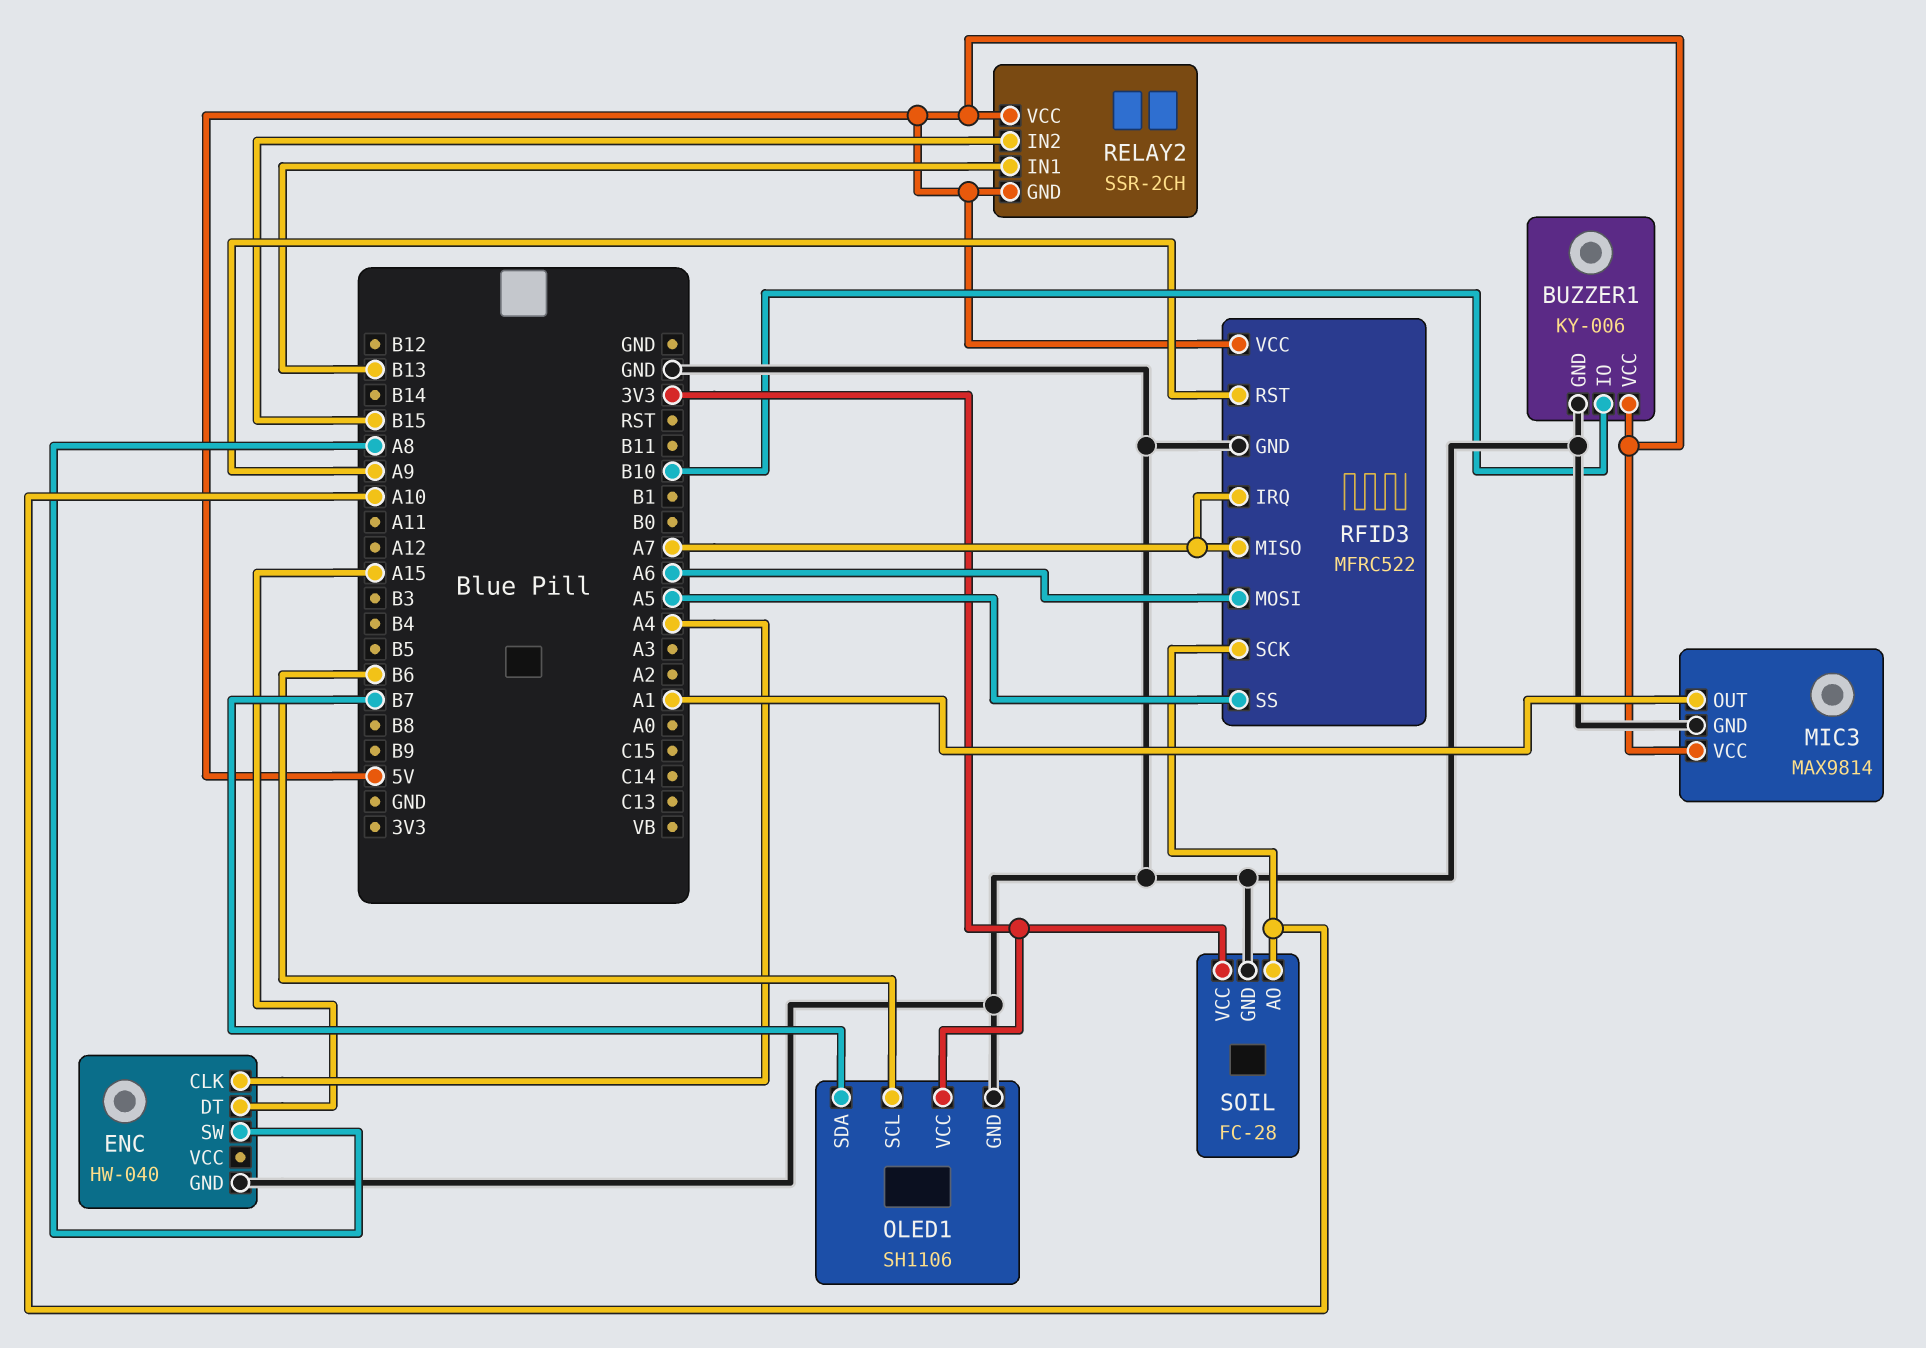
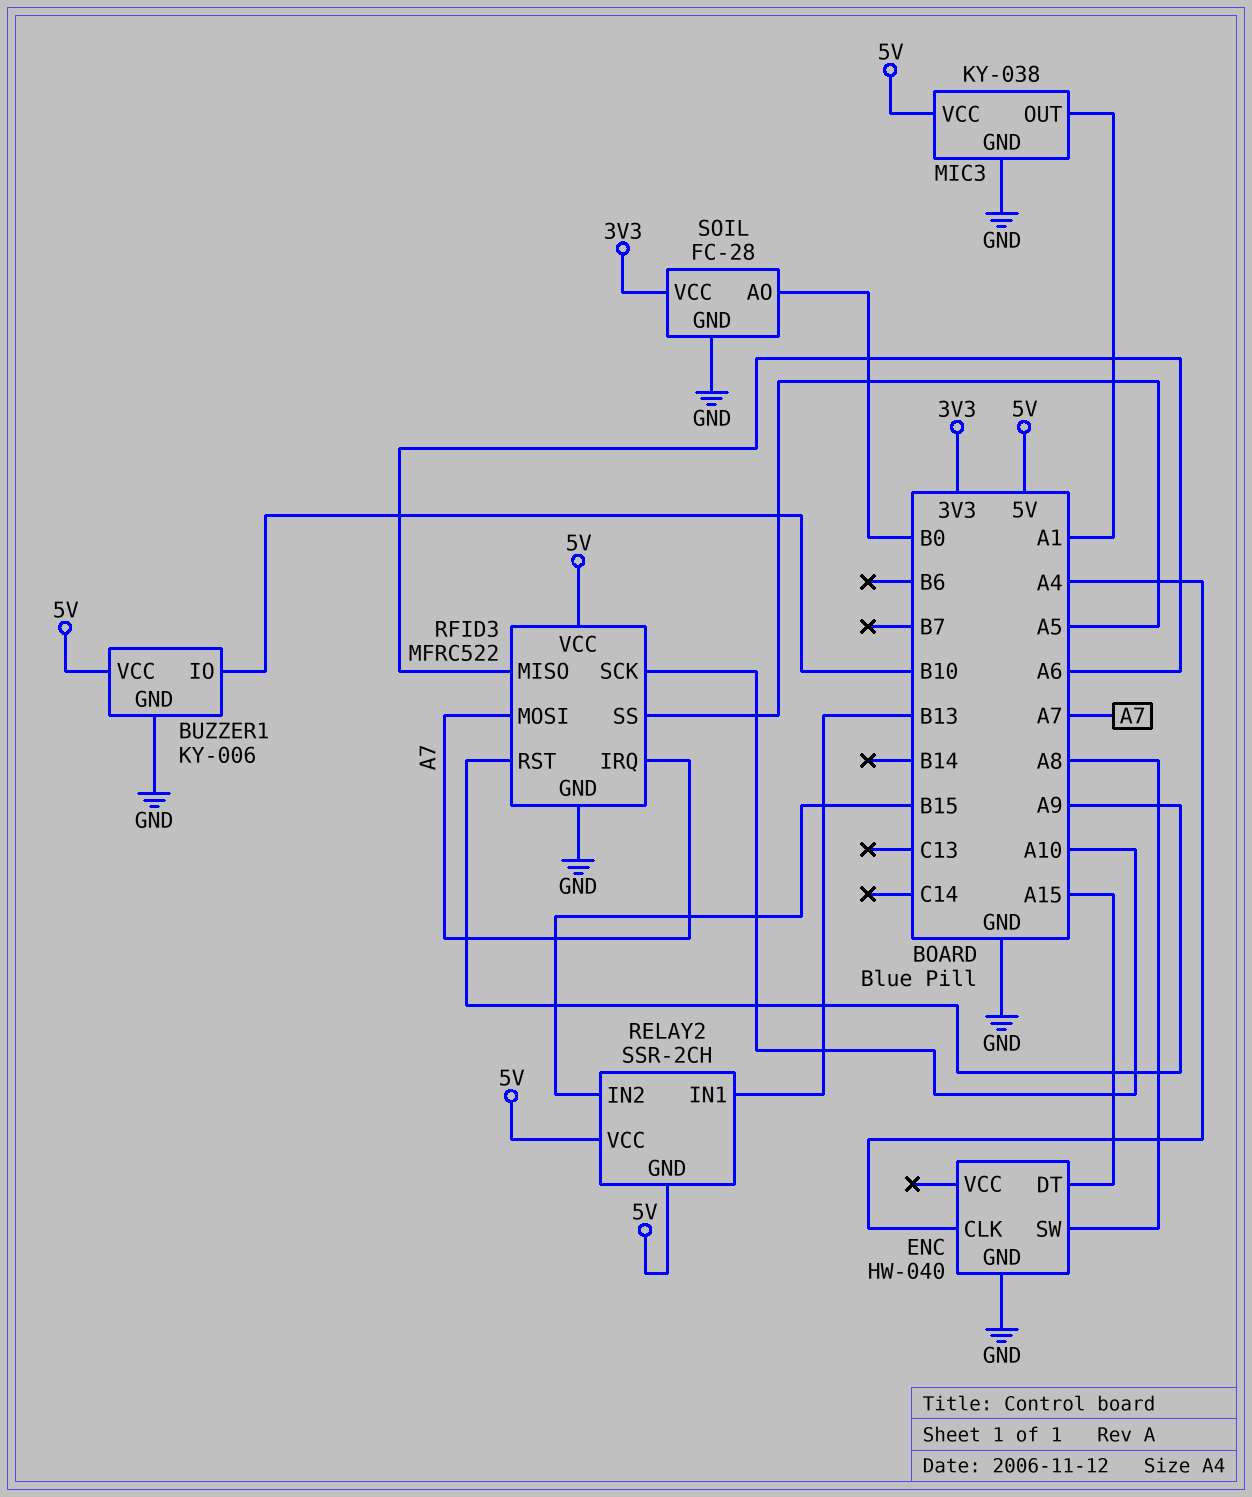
MIC3: MAX9814 -> KY-038
OLED1: SH1106 -> none
OLED1 pin GND: GND -> none
OLED1 pin SCL: B6 -> none
OLED1 pin SDA: B7 -> none
OLED1 pin VCC: 3V3 -> none
RFID3 pin MISO: A7 -> A6
RFID3 pin MOSI: A6 -> A7
SOIL pin AO: A10 -> B0

